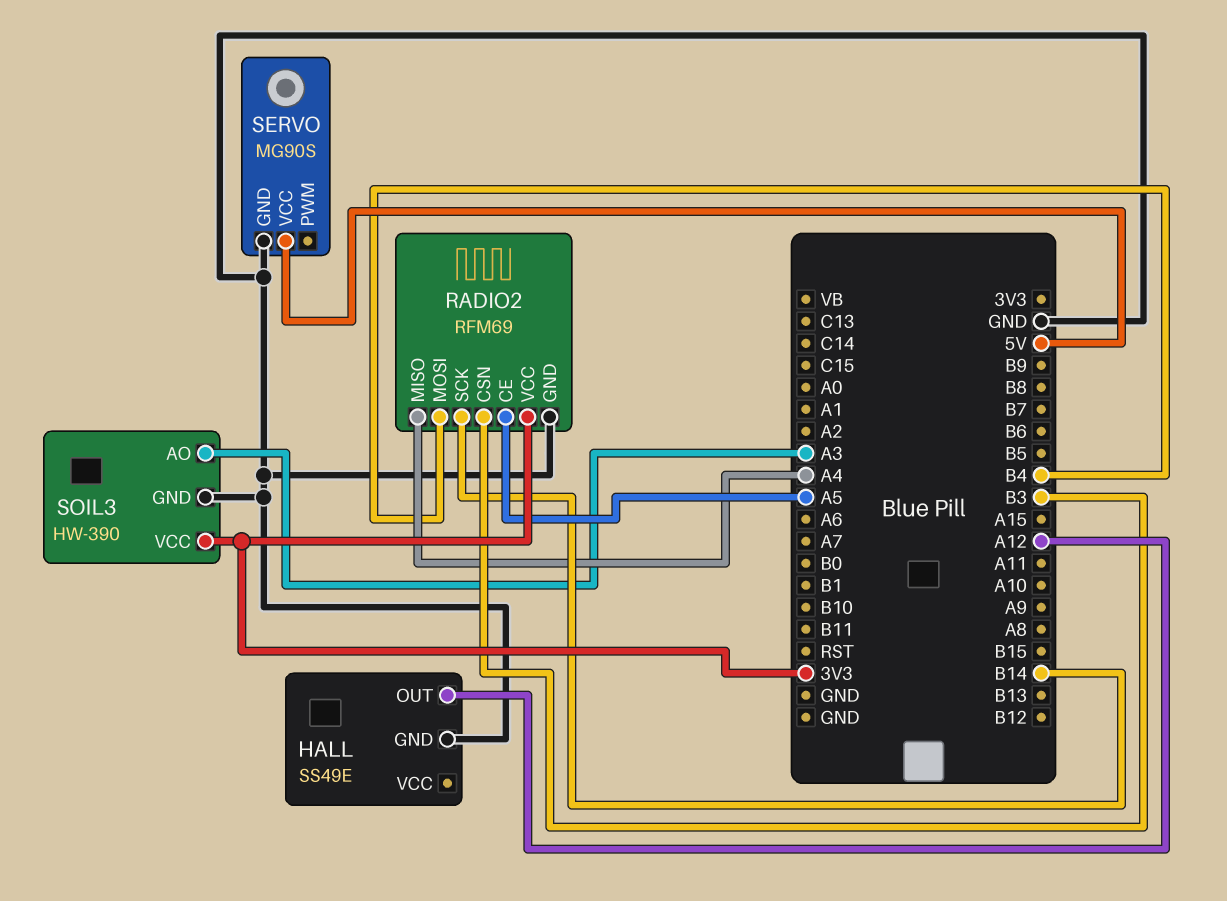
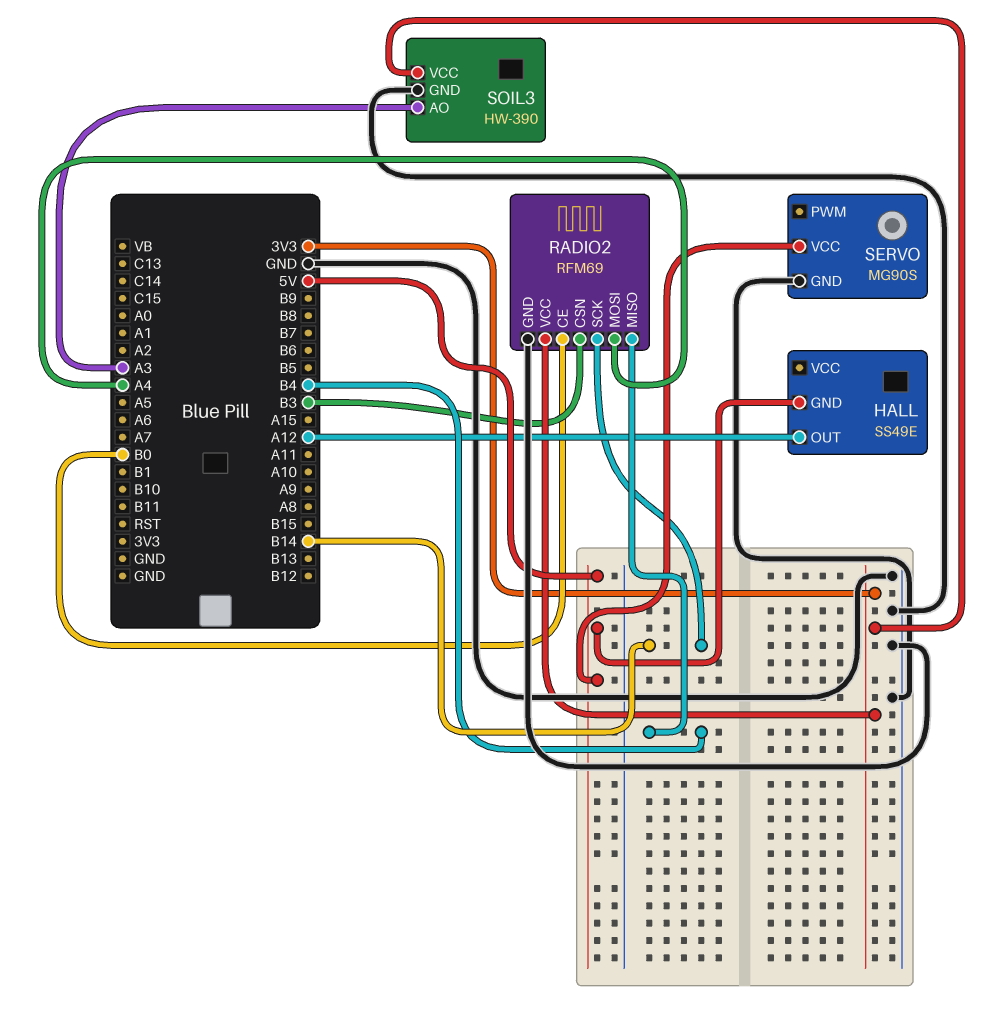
HALL pin GND: GND -> 5V
RADIO2 pin CE: A5 -> B0
RADIO2 pin MISO: A4 -> B4
RADIO2 pin MOSI: B4 -> A4

